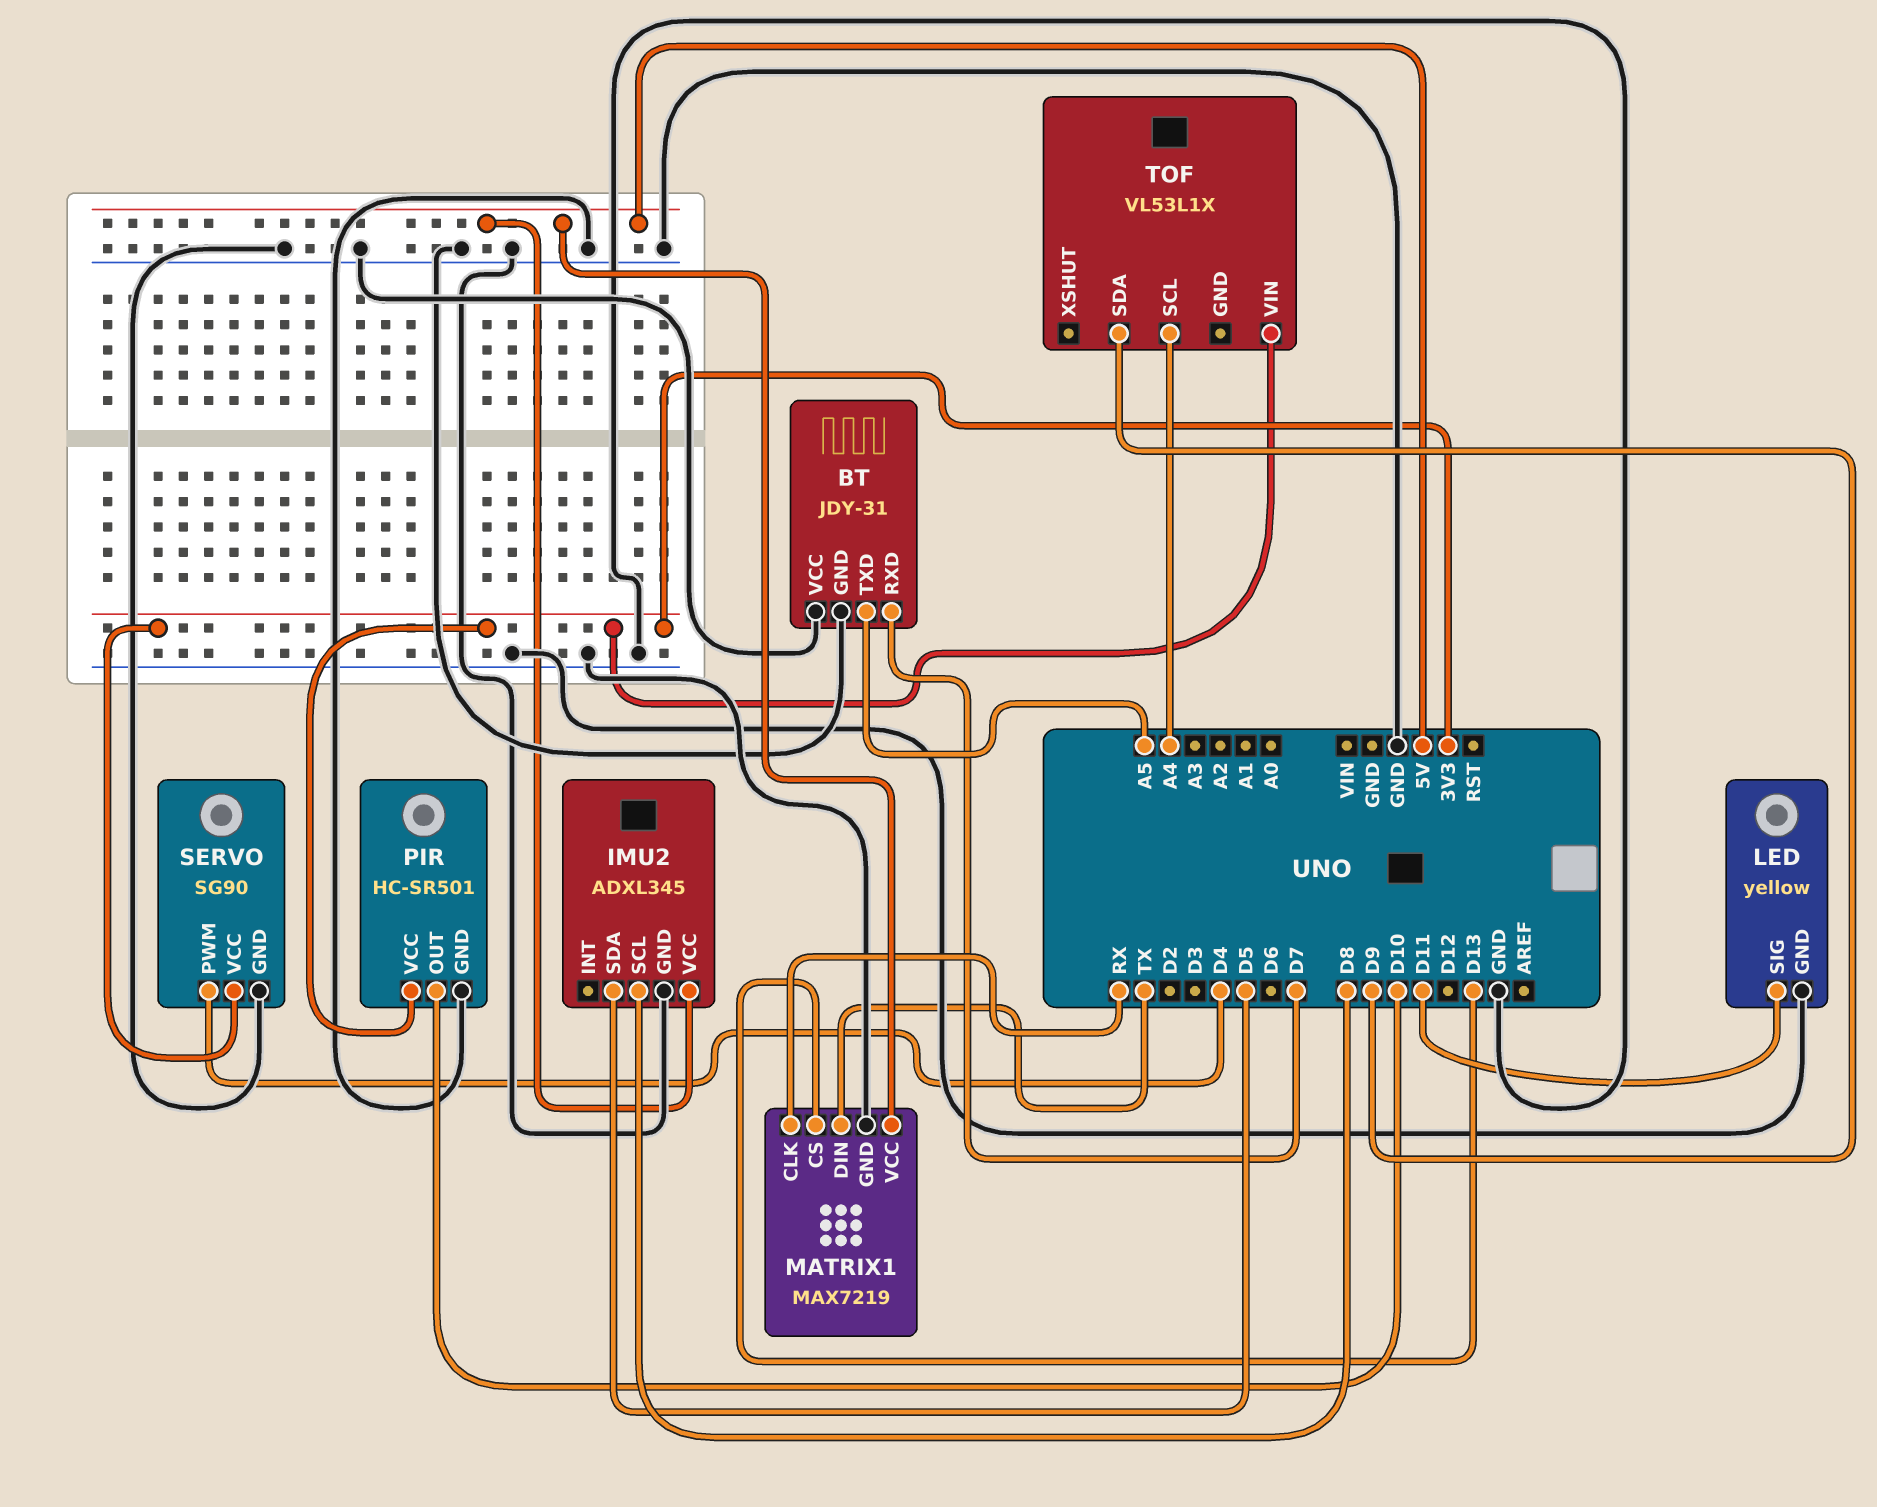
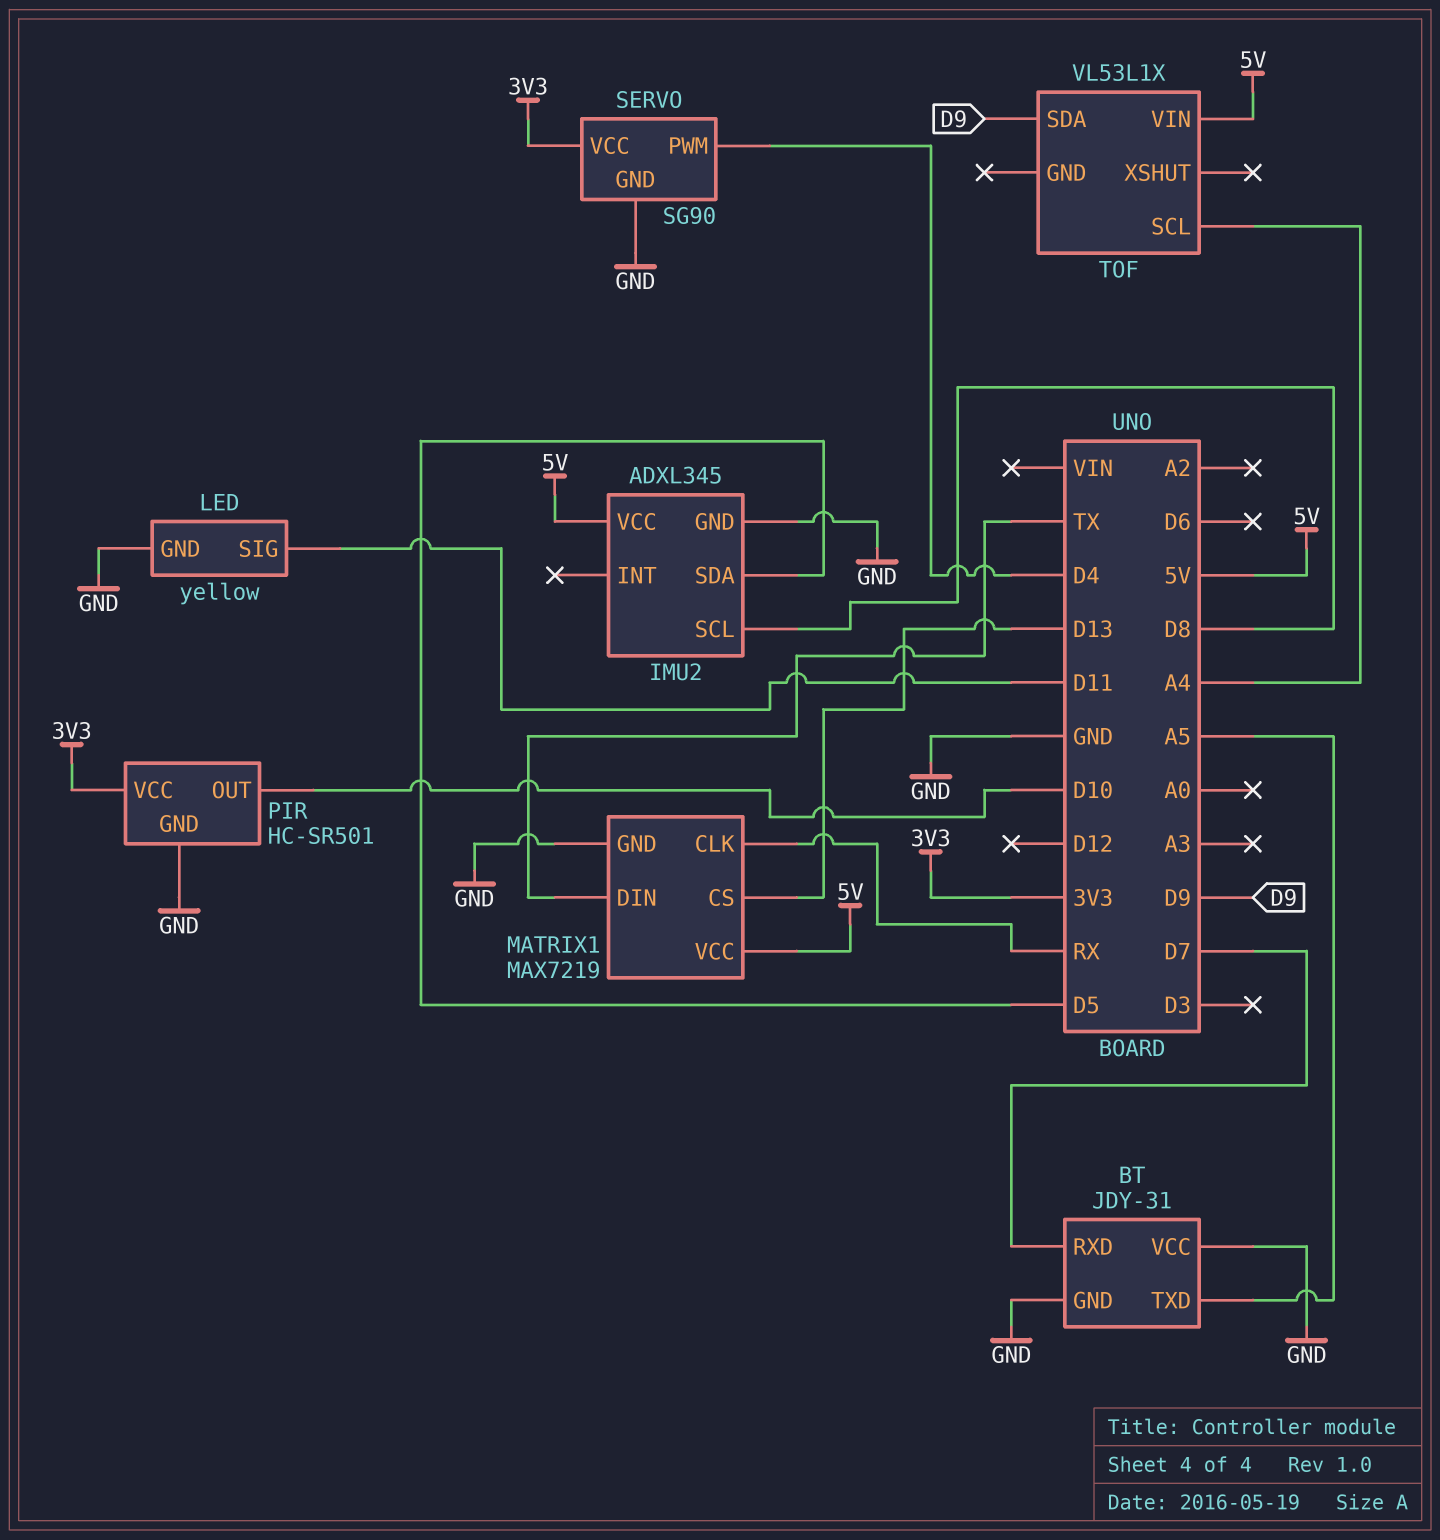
TOF pin VIN: 3V3 -> 5V

